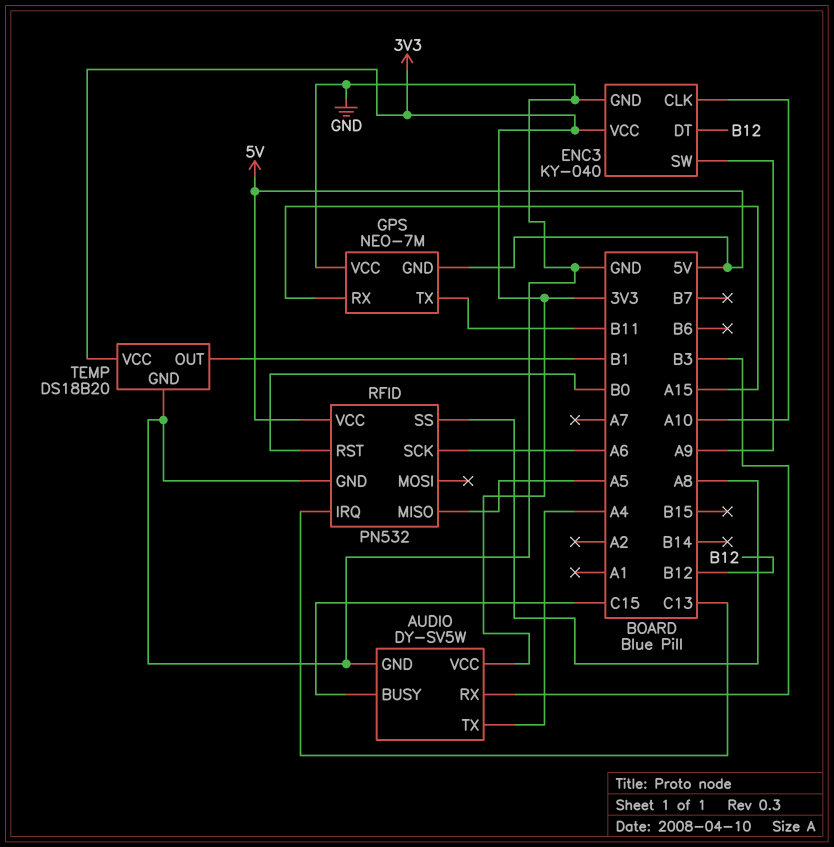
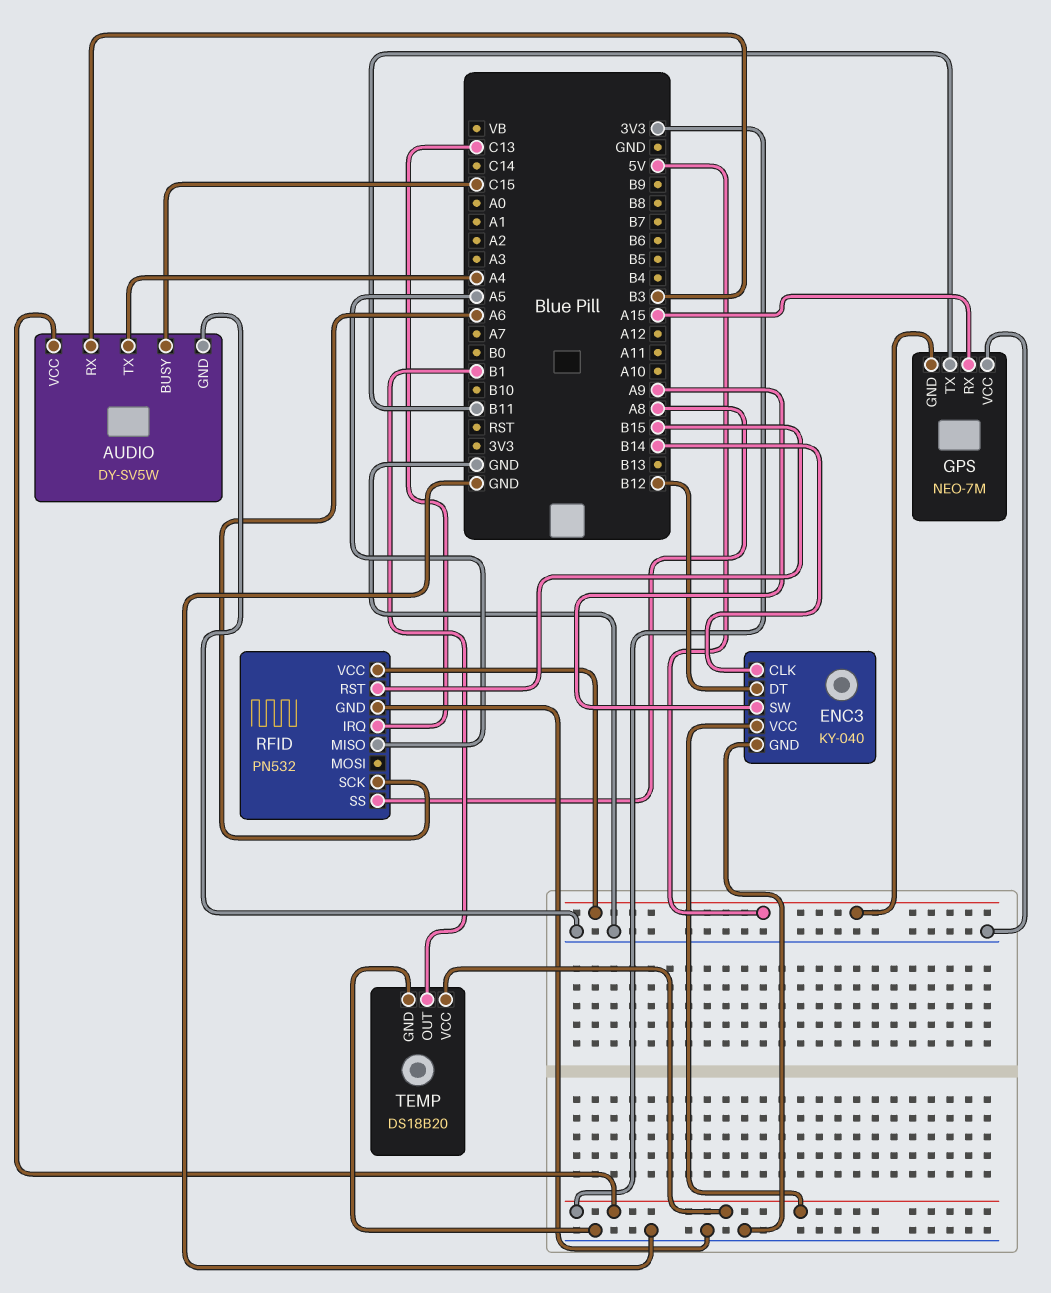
ENC3 pin CLK: A10 -> B14
RFID pin RST: B0 -> B15

